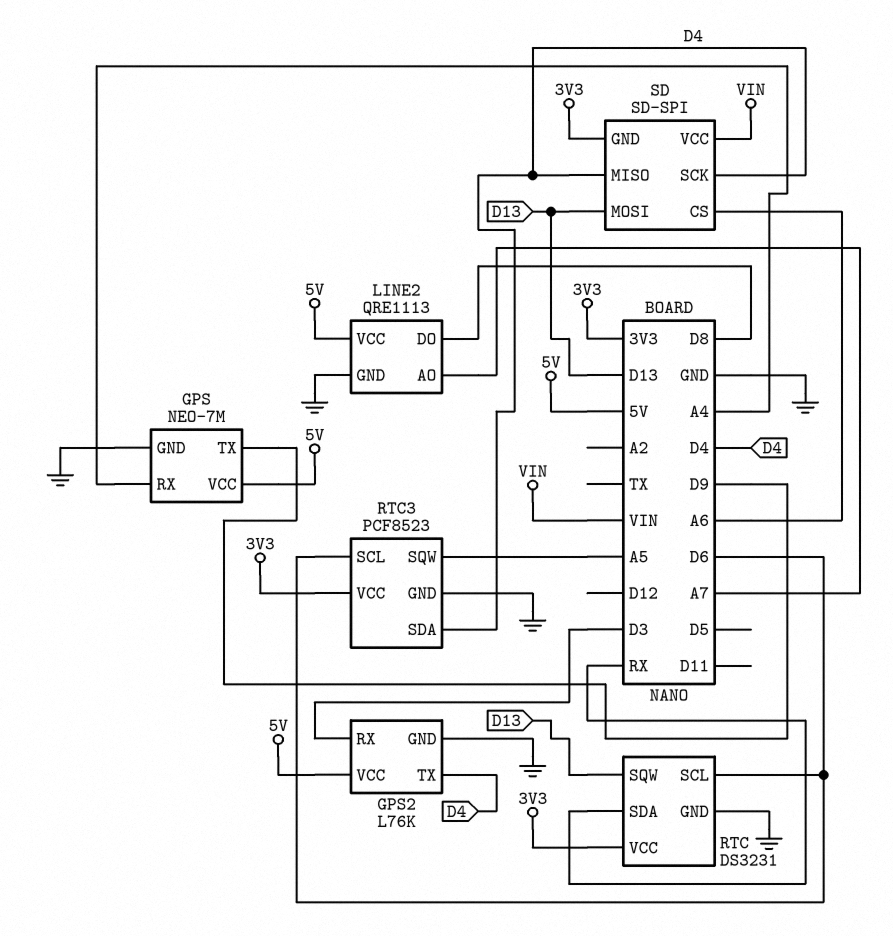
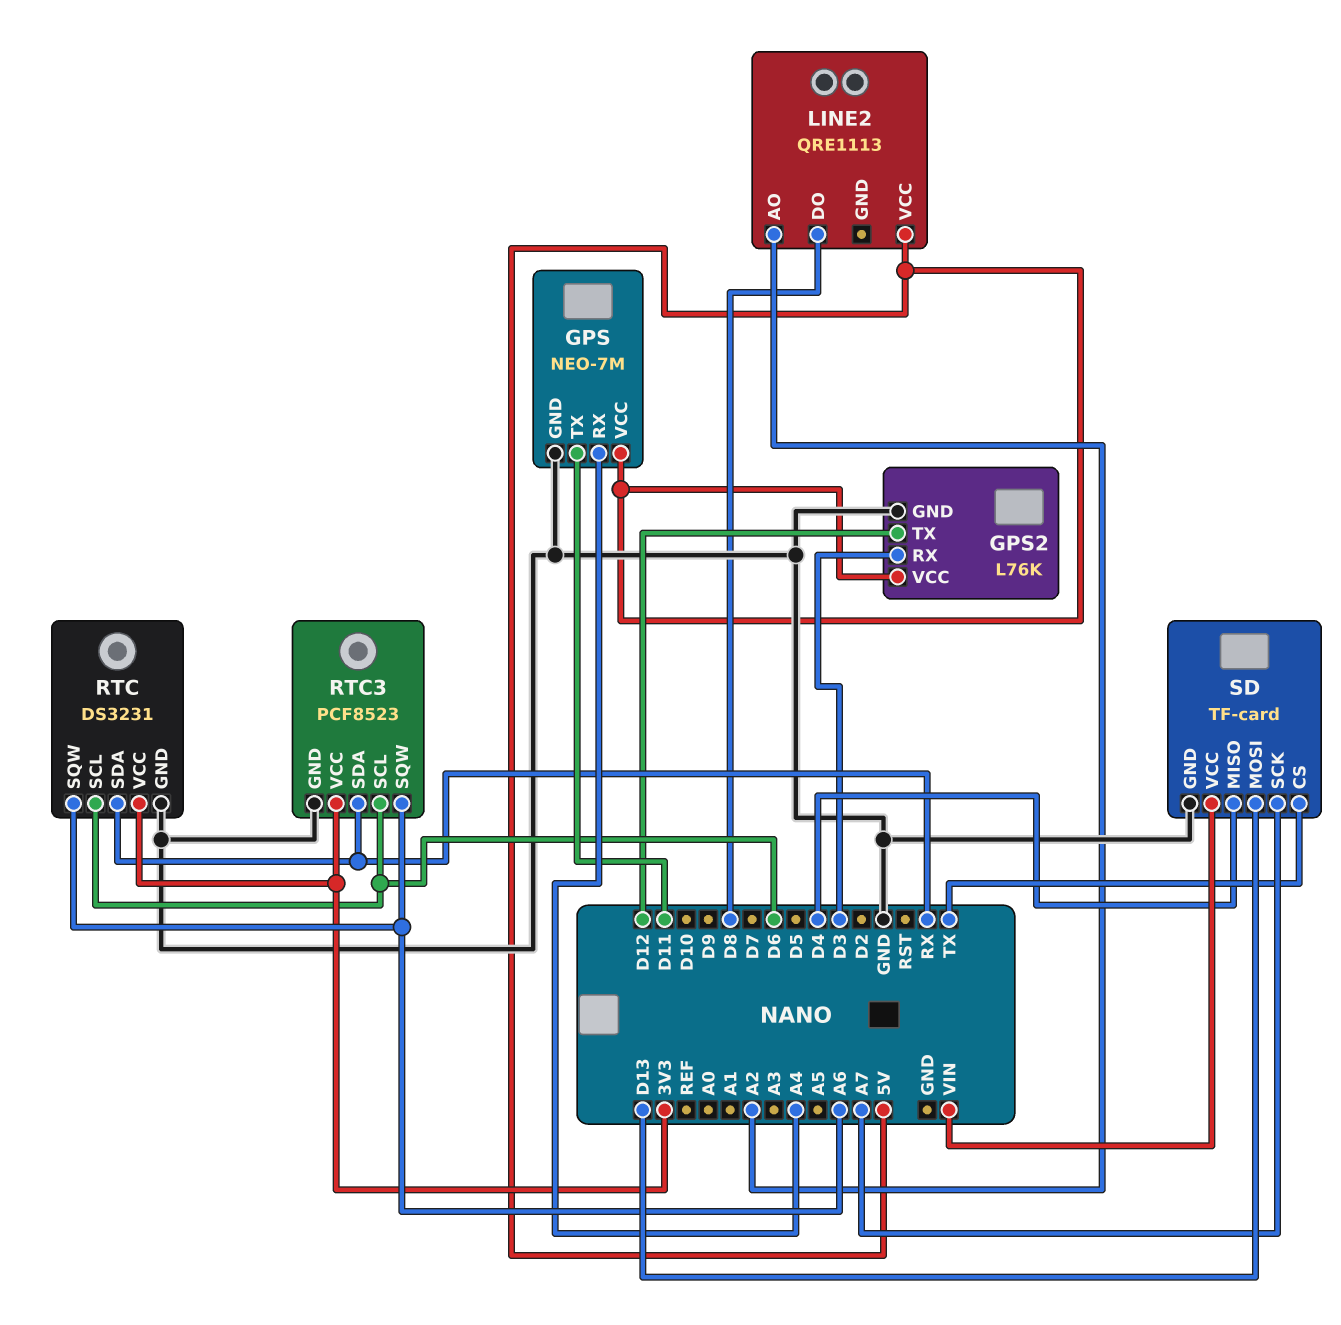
GPS pin TX: D9 -> D11
GPS2 pin TX: D4 -> D12
LINE2 pin AO: A7 -> A2
LINE2 pin GND: GND -> none
RTC pin SQW: D13 -> A6
RTC3 pin SDA: D4 -> RX
RTC3 pin SQW: A5 -> A6
SD: SD-SPI -> TF-card
SD pin CS: A6 -> TX
SD pin GND: 3V3 -> GND
SD pin SCK: D4 -> A7

